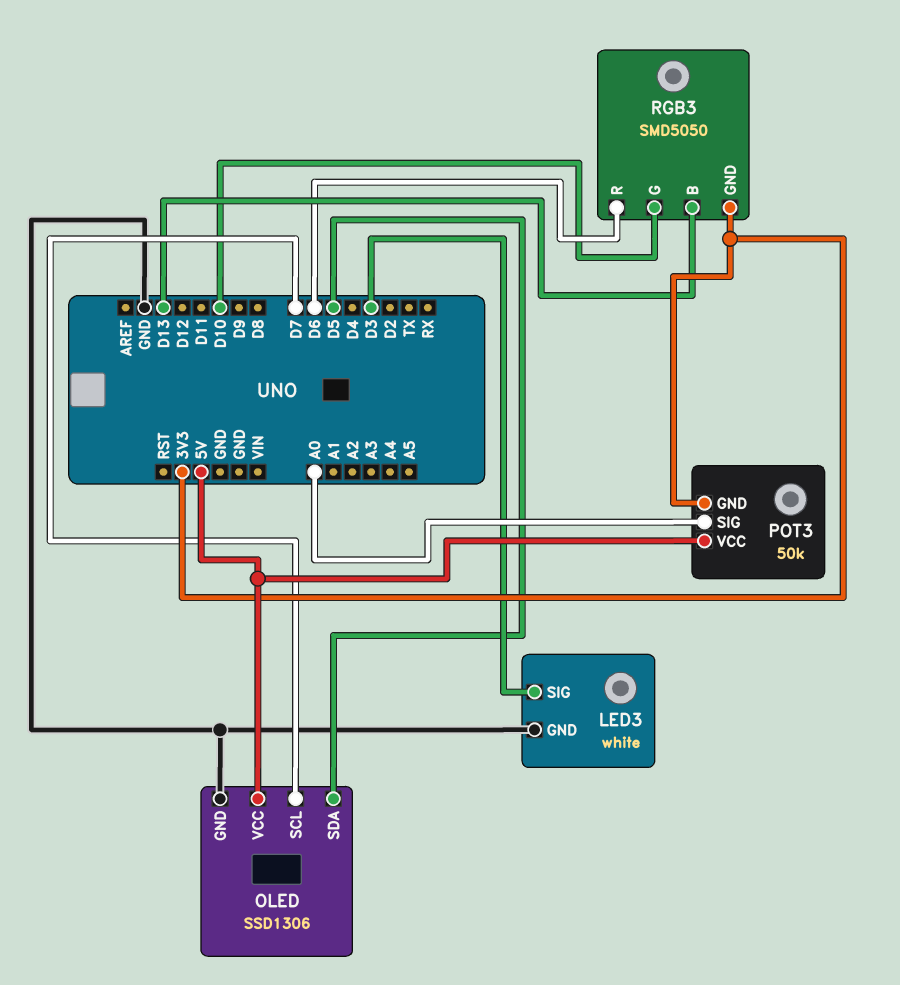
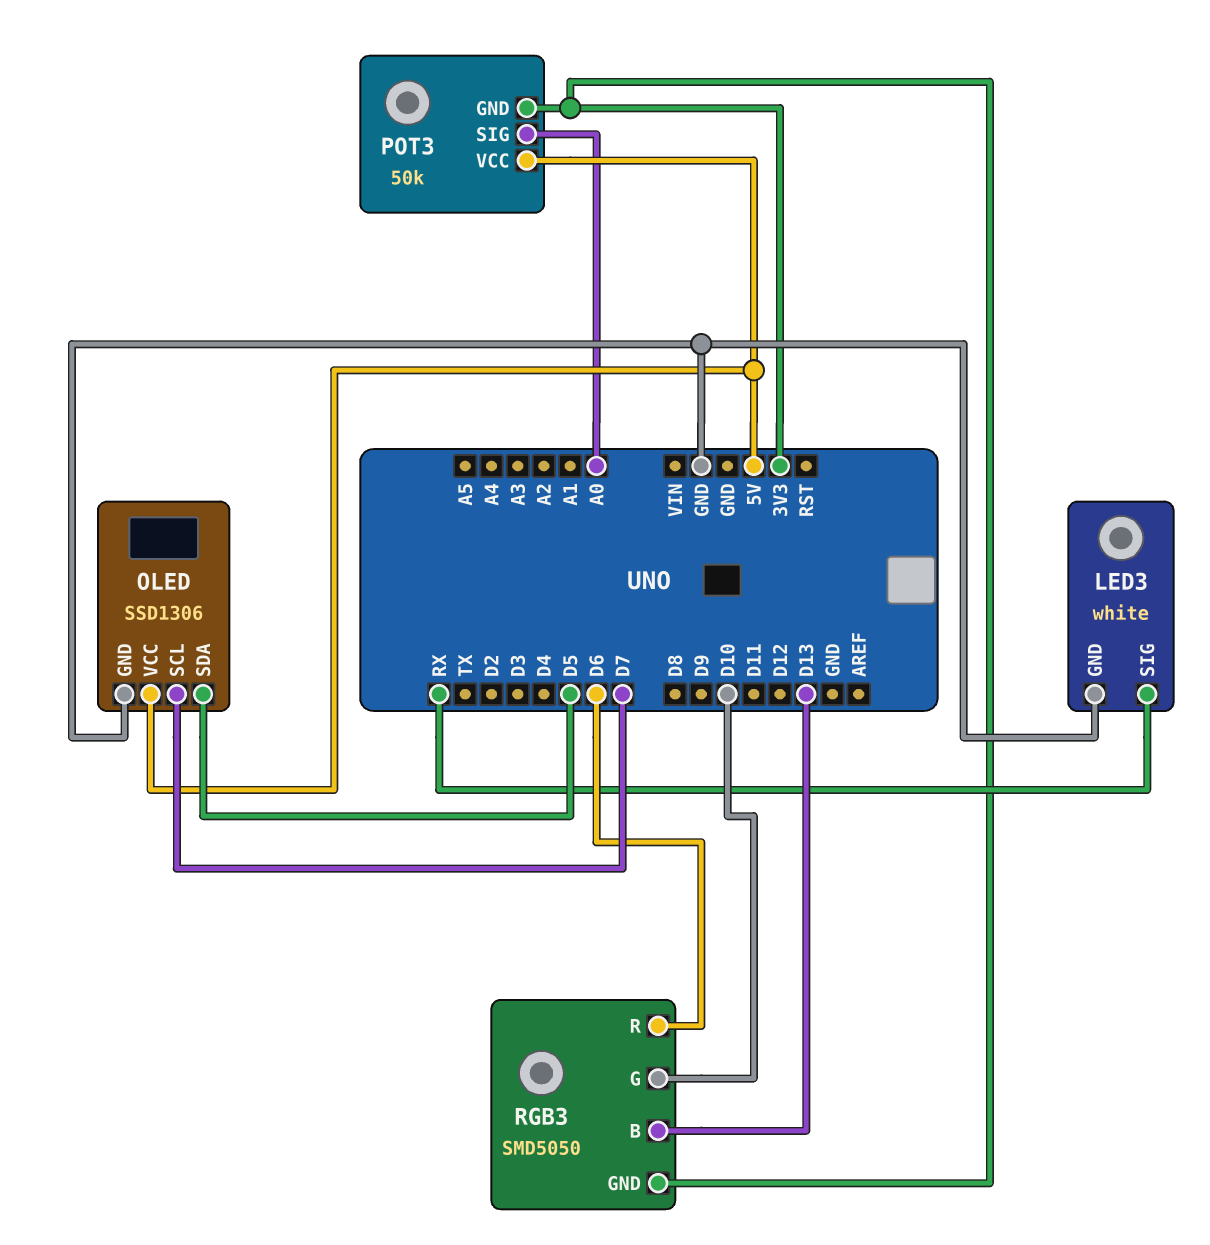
LED3 pin SIG: D3 -> RX

